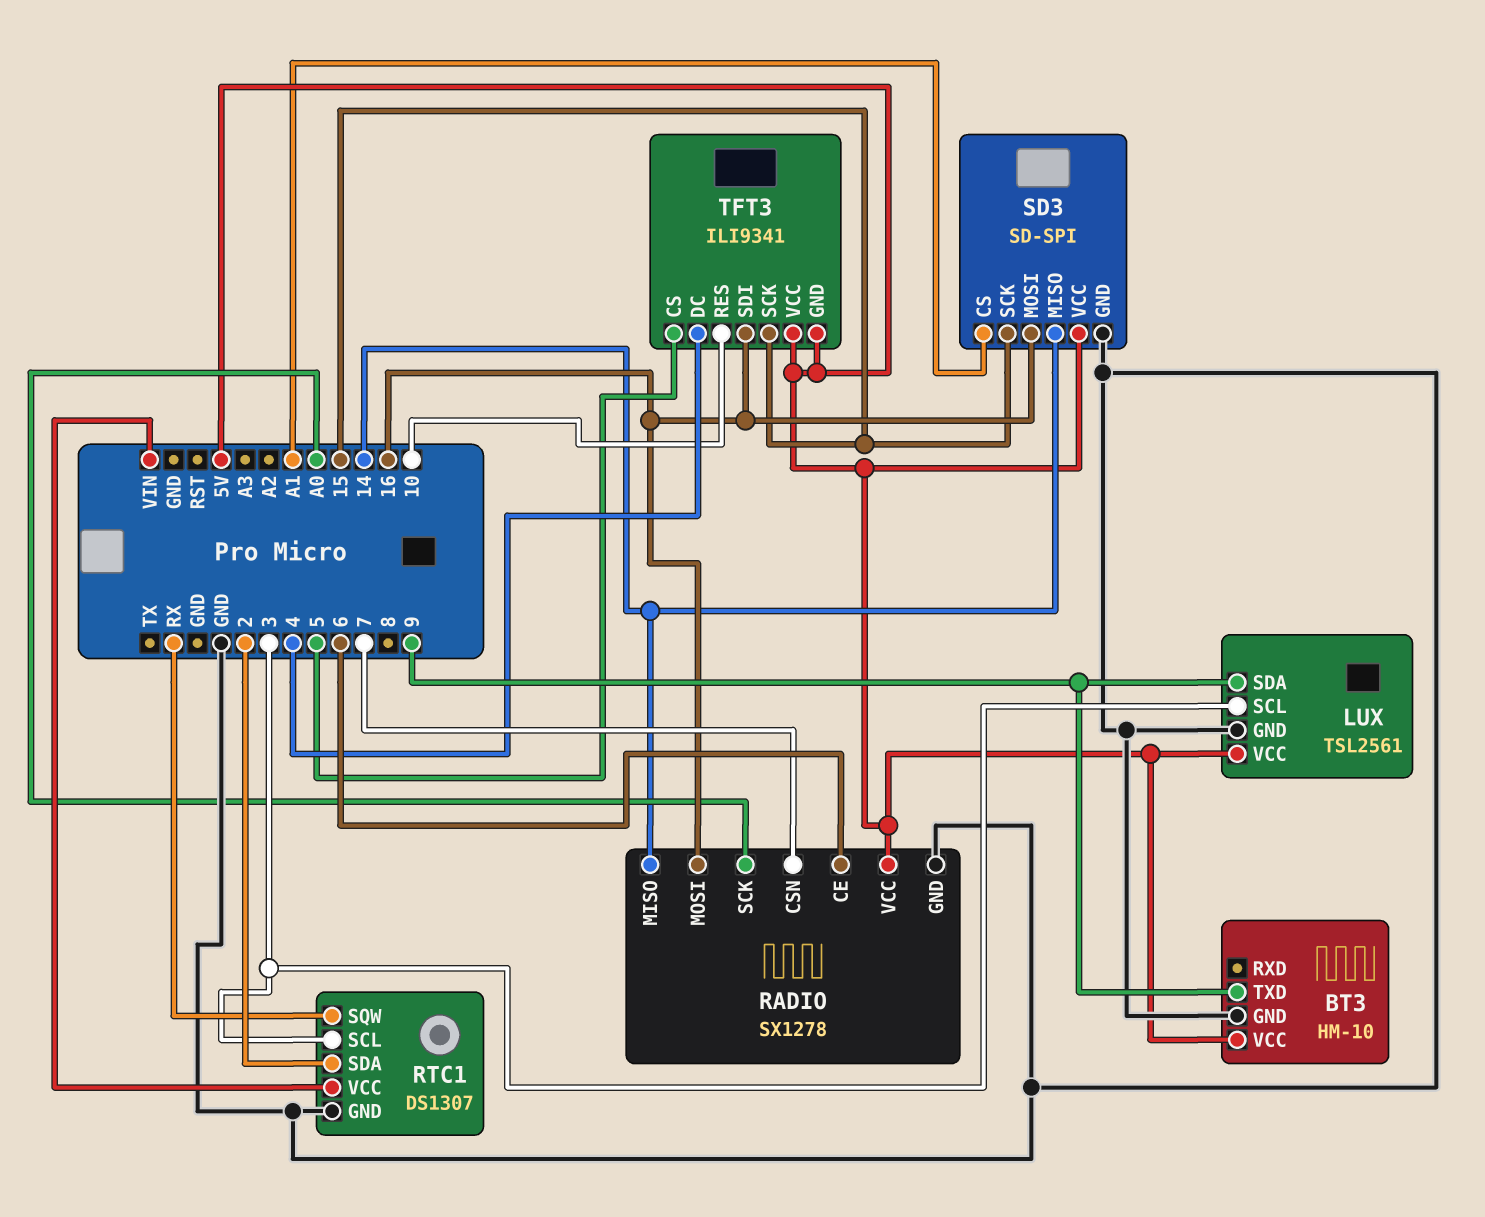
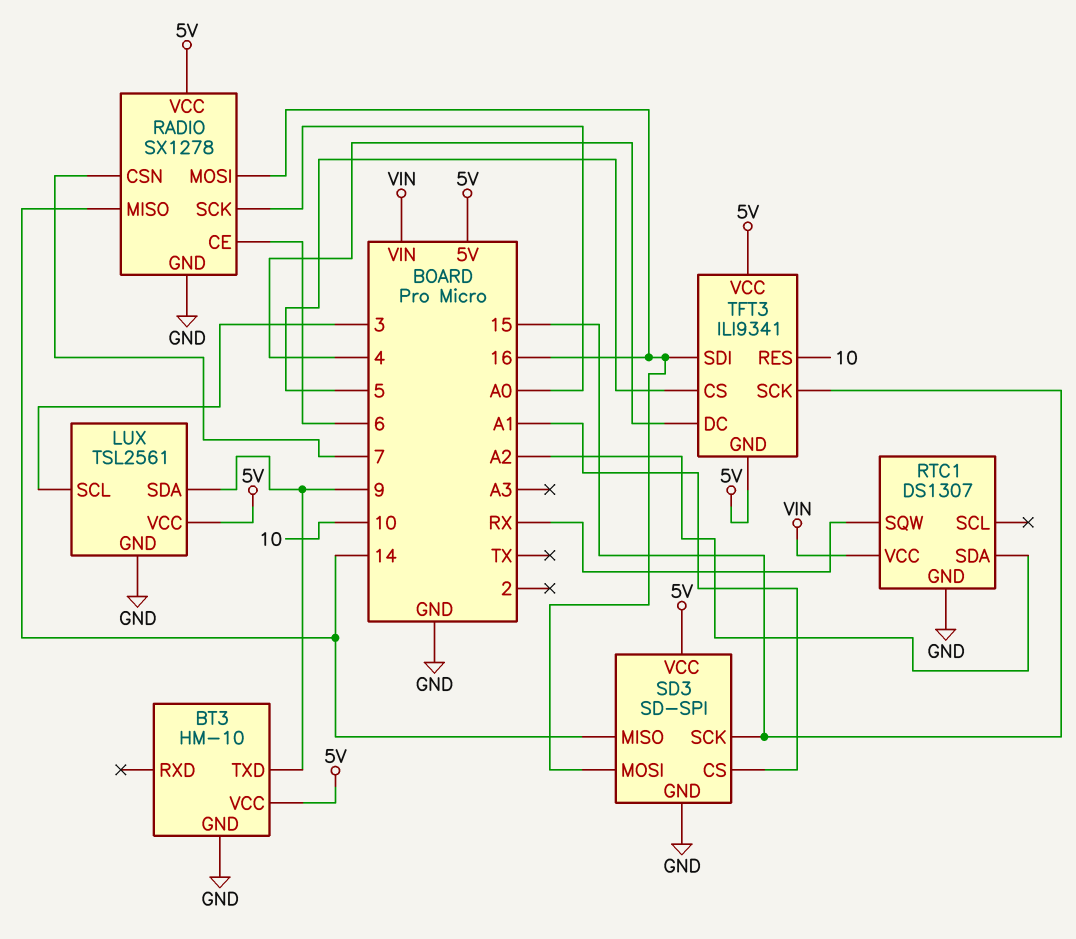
RTC1 pin SCL: 3 -> none
RTC1 pin SDA: 2 -> A2

